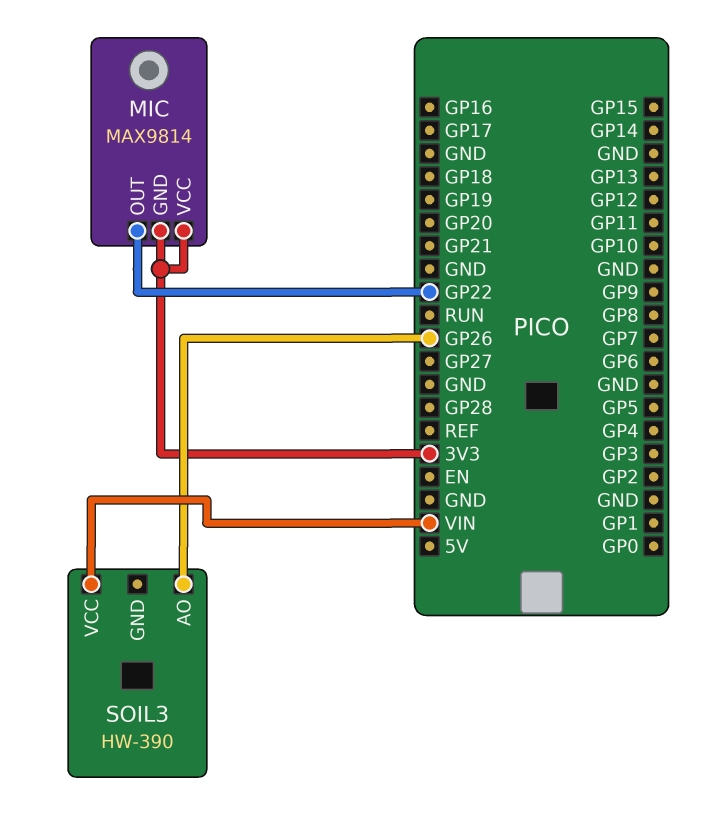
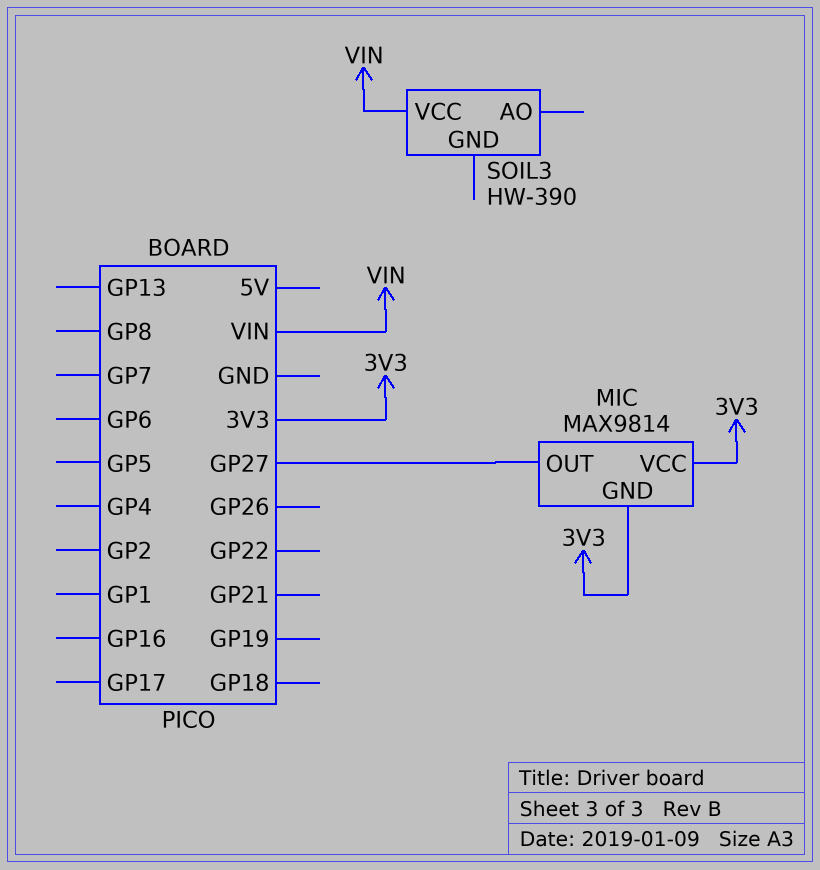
MIC pin OUT: GP22 -> GP27
SOIL3 pin AO: GP26 -> none

